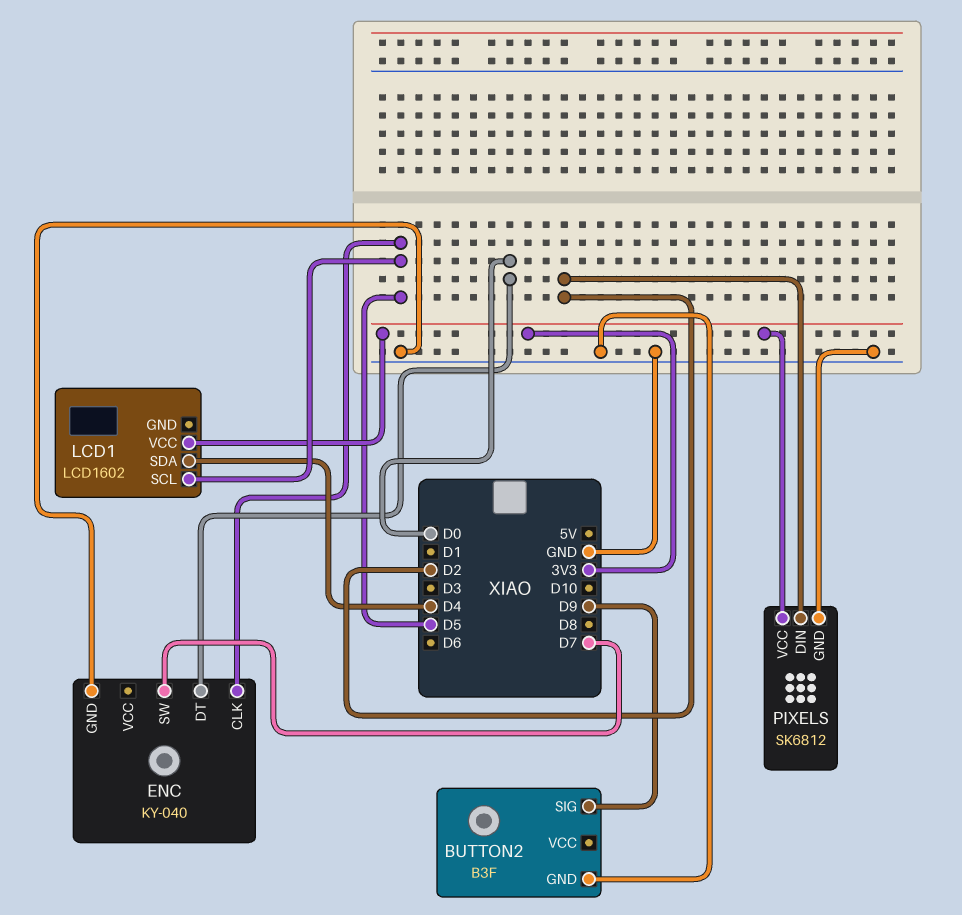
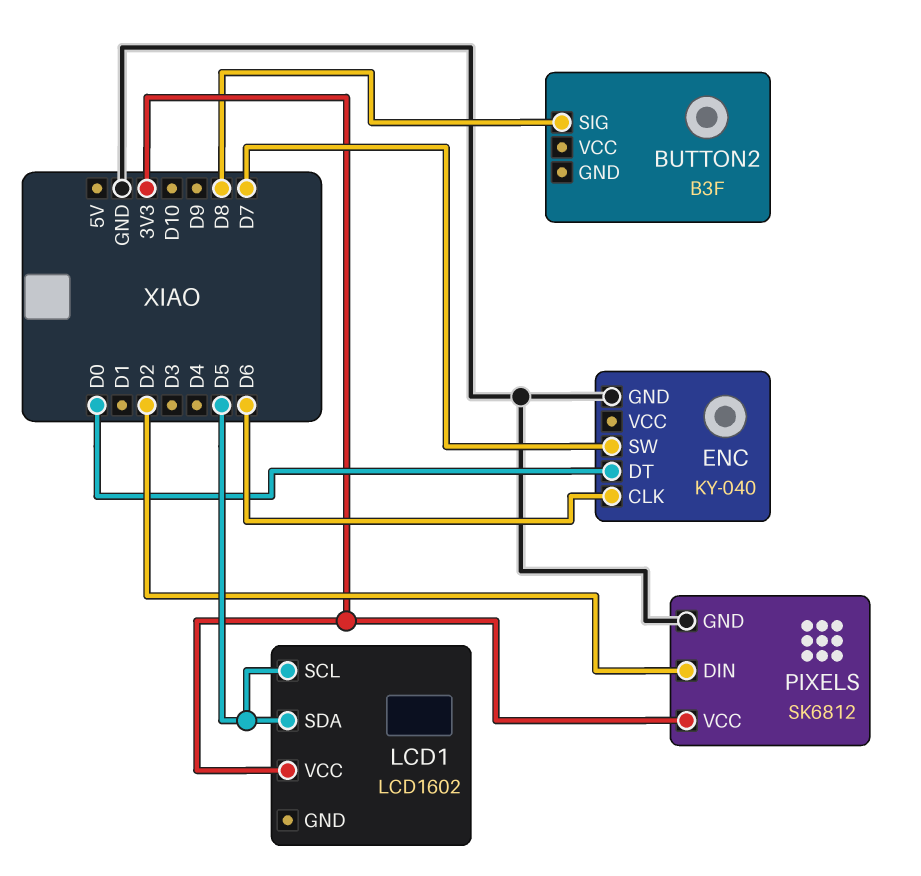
BUTTON2 pin GND: GND -> none
BUTTON2 pin SIG: D9 -> D8
ENC pin CLK: D5 -> D6
LCD1 pin SDA: D4 -> D5

